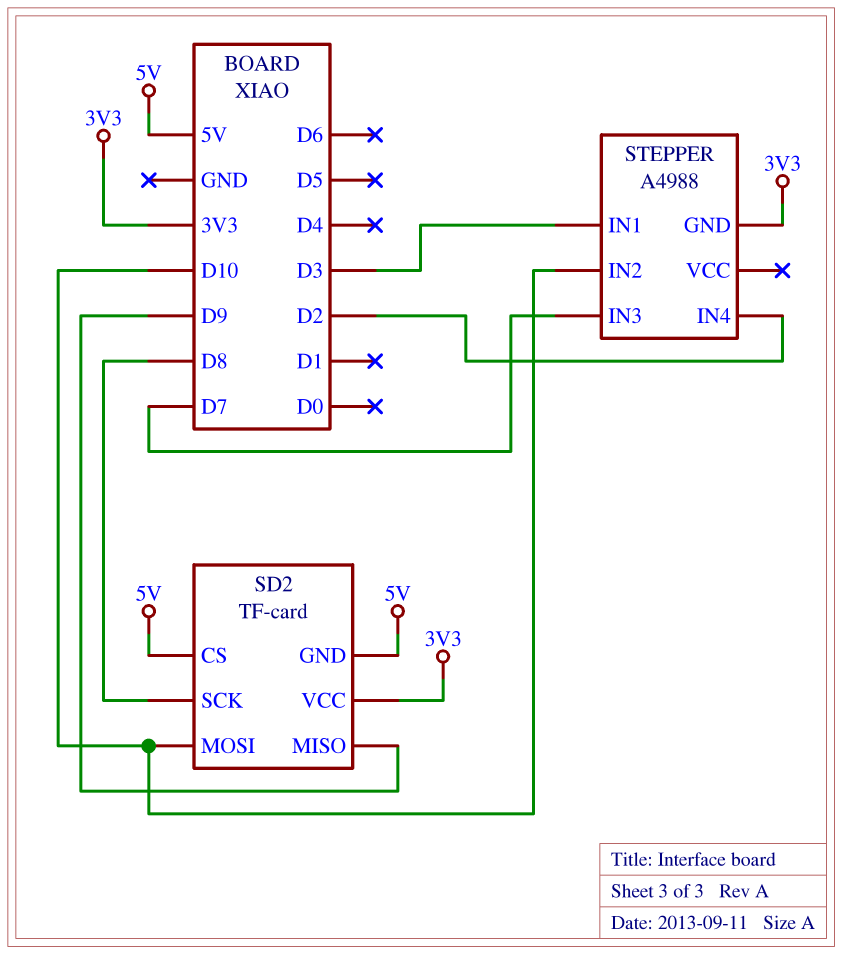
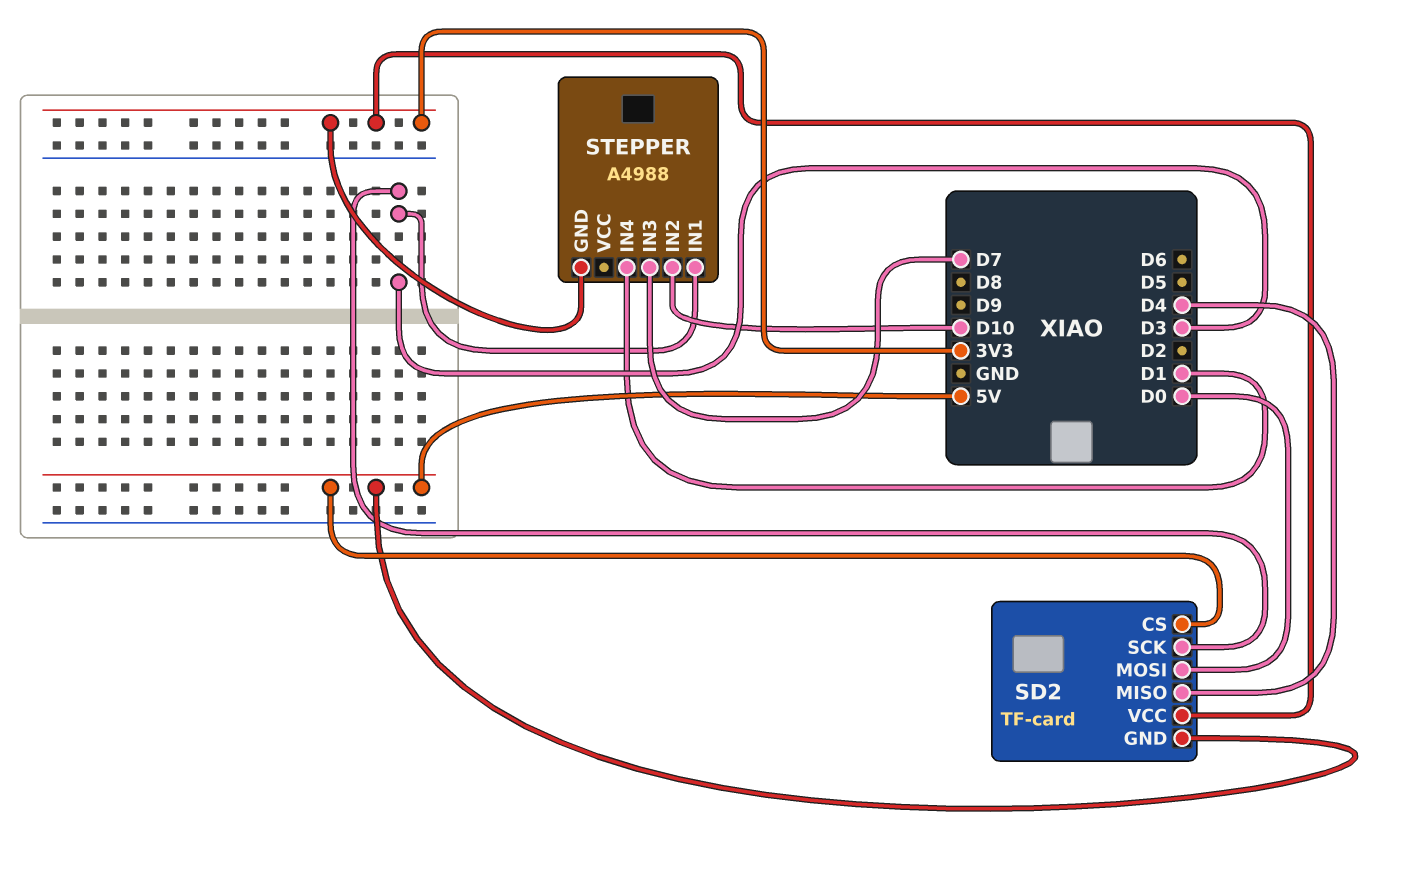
SD2 pin MISO: D9 -> D4
SD2 pin MOSI: D10 -> D0
SD2 pin SCK: D8 -> D3
STEPPER pin IN4: D2 -> D1

